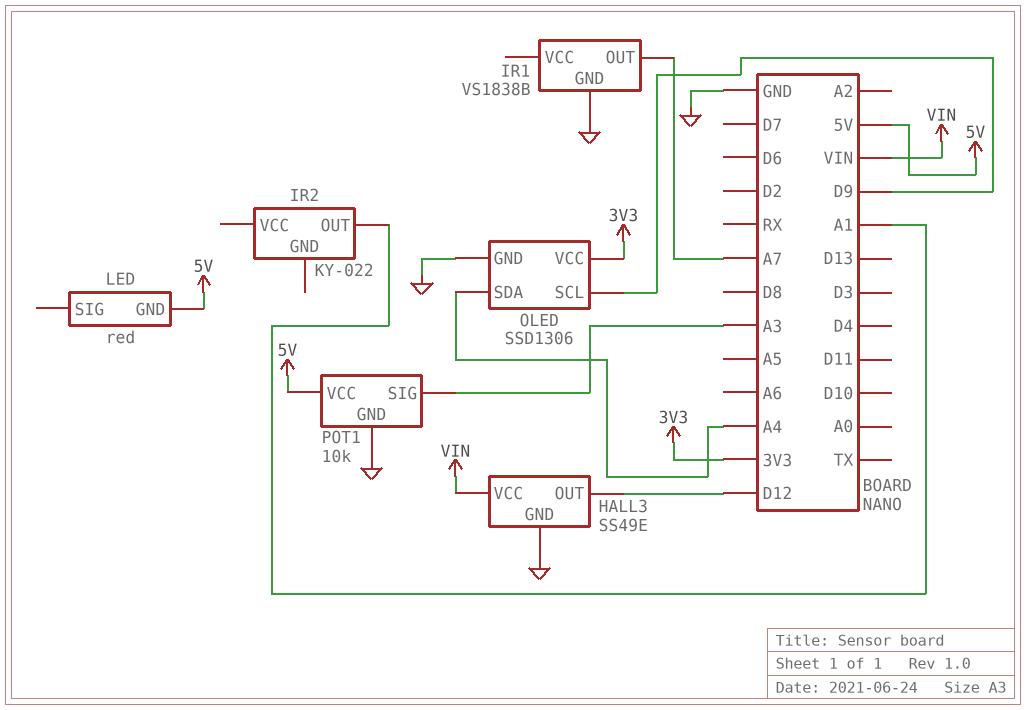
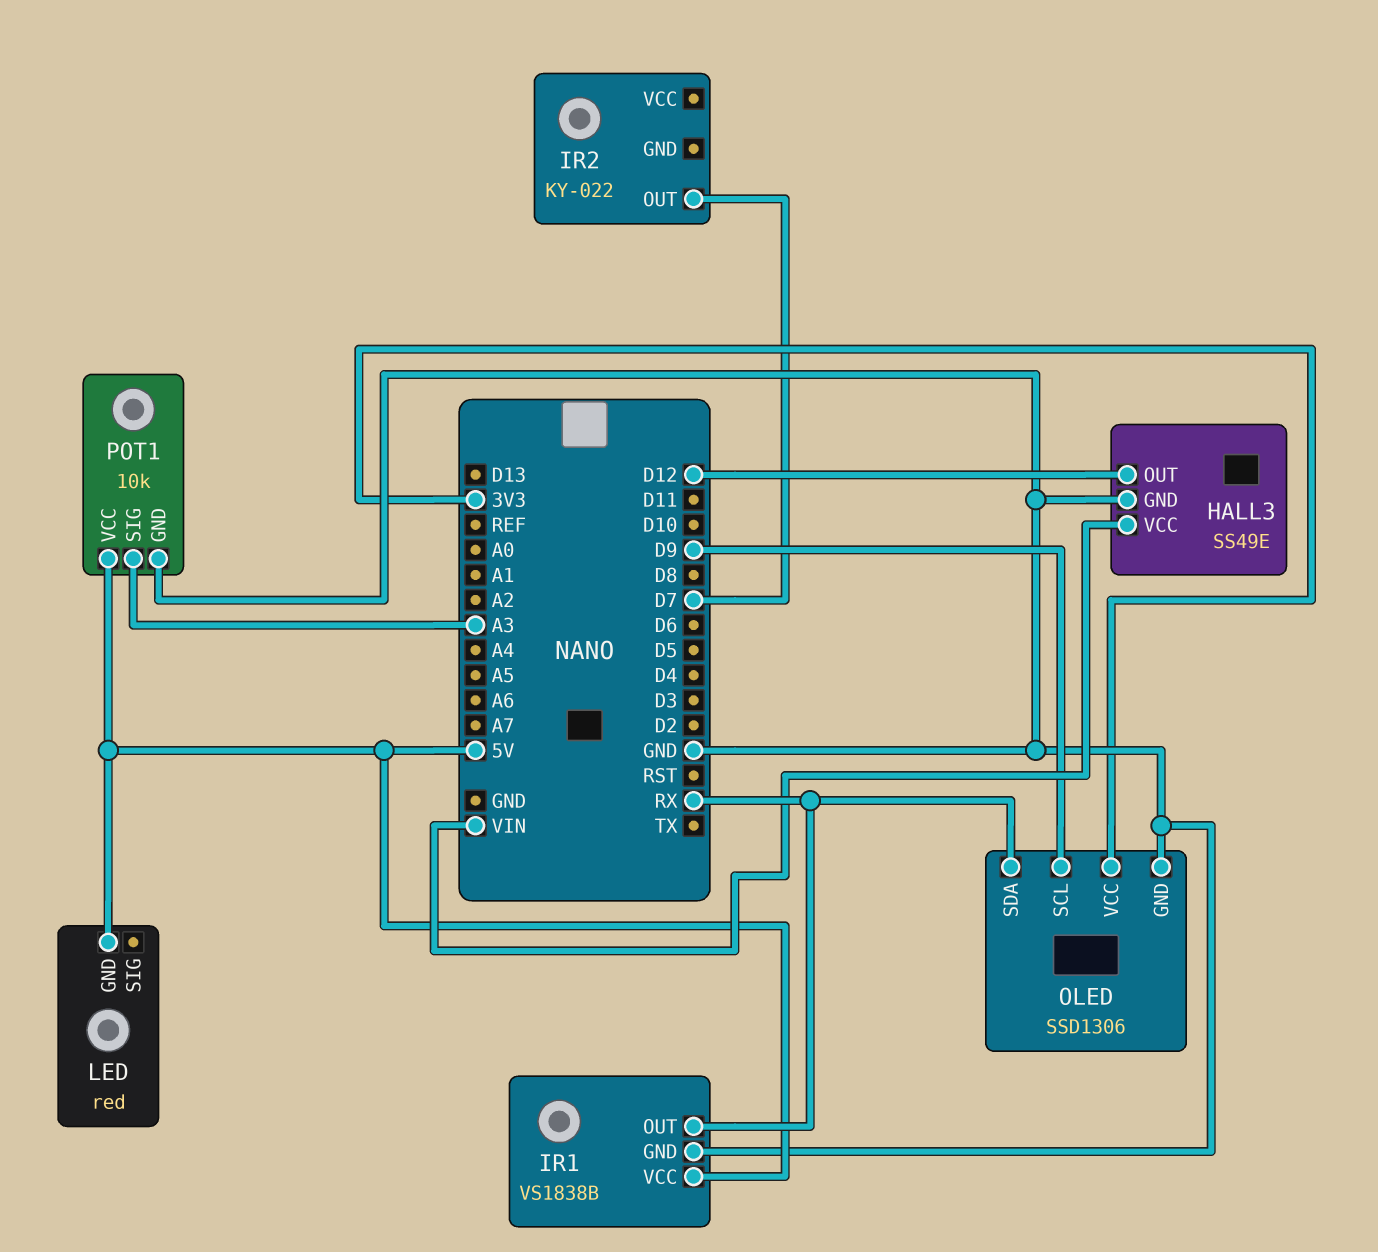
IR1 pin OUT: A7 -> RX
IR1 pin VCC: none -> 5V
IR2 pin OUT: A1 -> D7
OLED pin SDA: A4 -> RX

